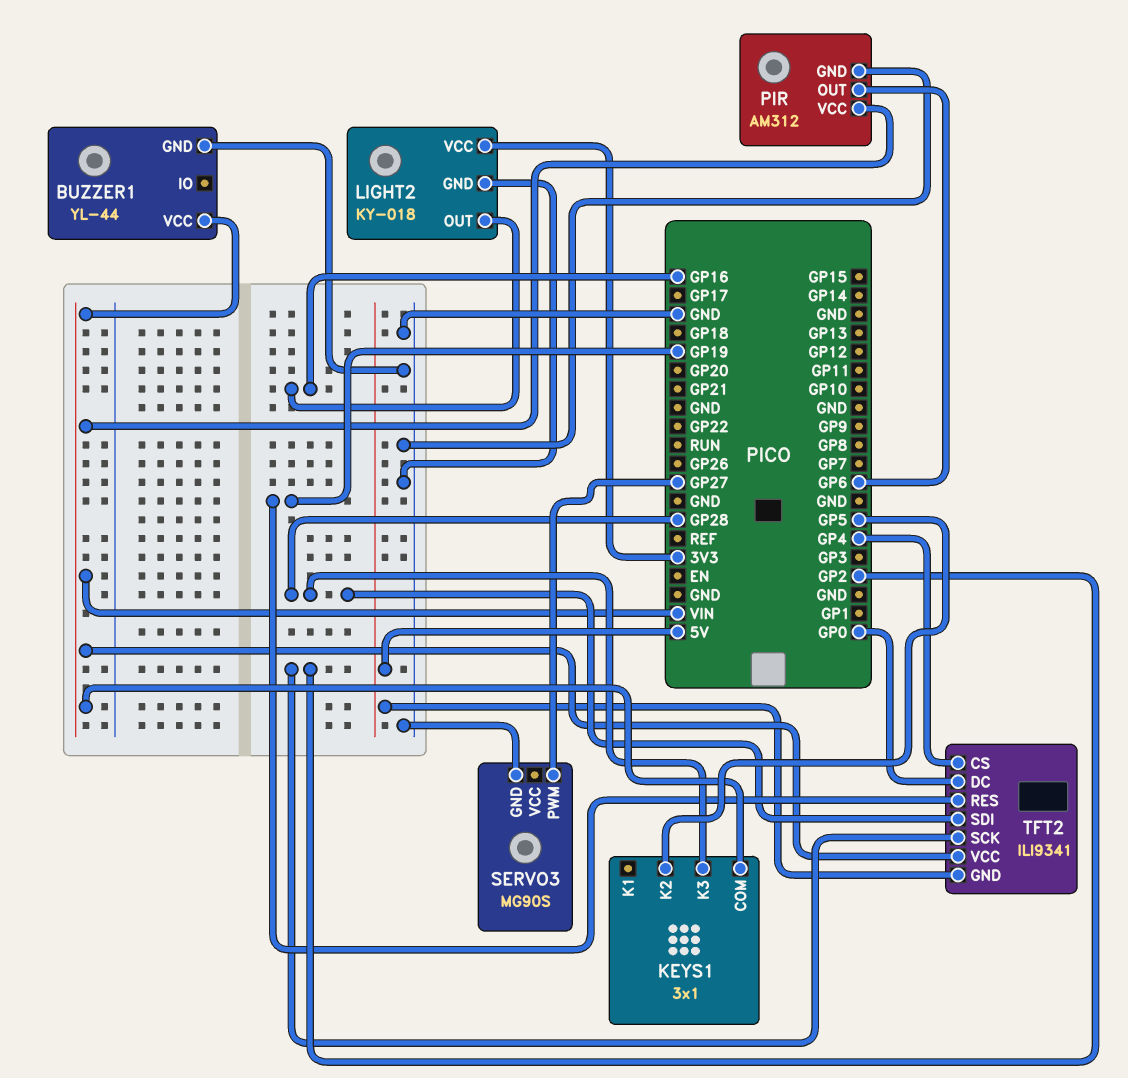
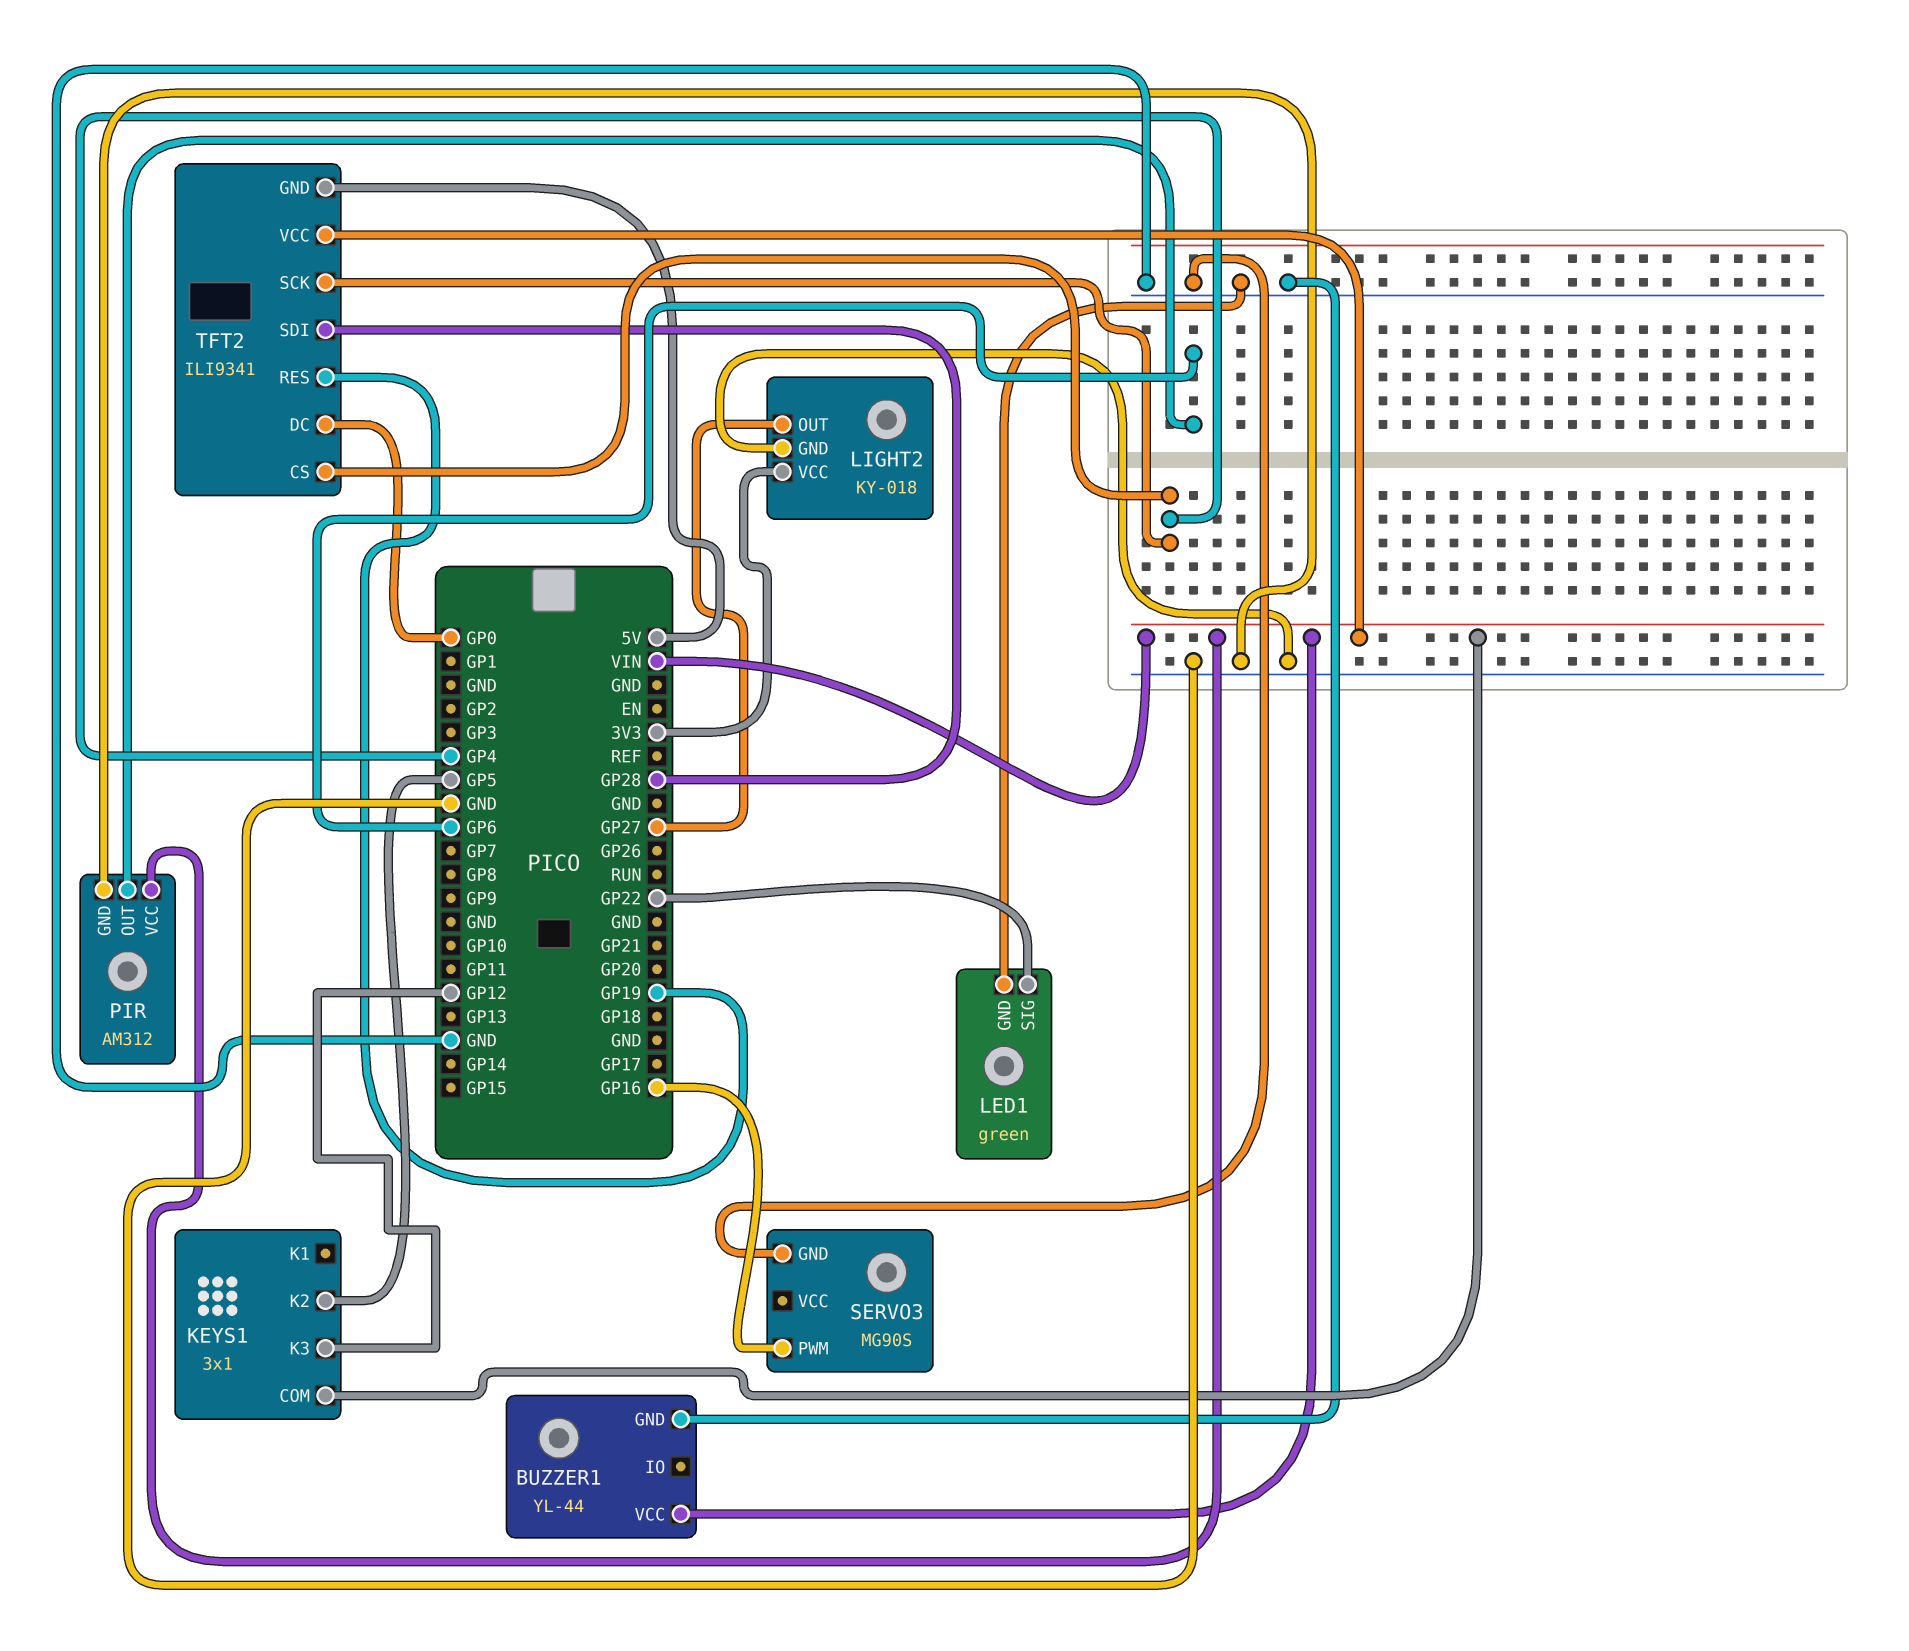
KEYS1 pin K3: GP28 -> GP12
LED1: none -> green
LED1 pin GND: none -> GND
LED1 pin SIG: none -> GP22
LIGHT2 pin OUT: GP16 -> GP27
SERVO3 pin PWM: GP27 -> GP16
TFT2 pin SCK: GP2 -> GP4

